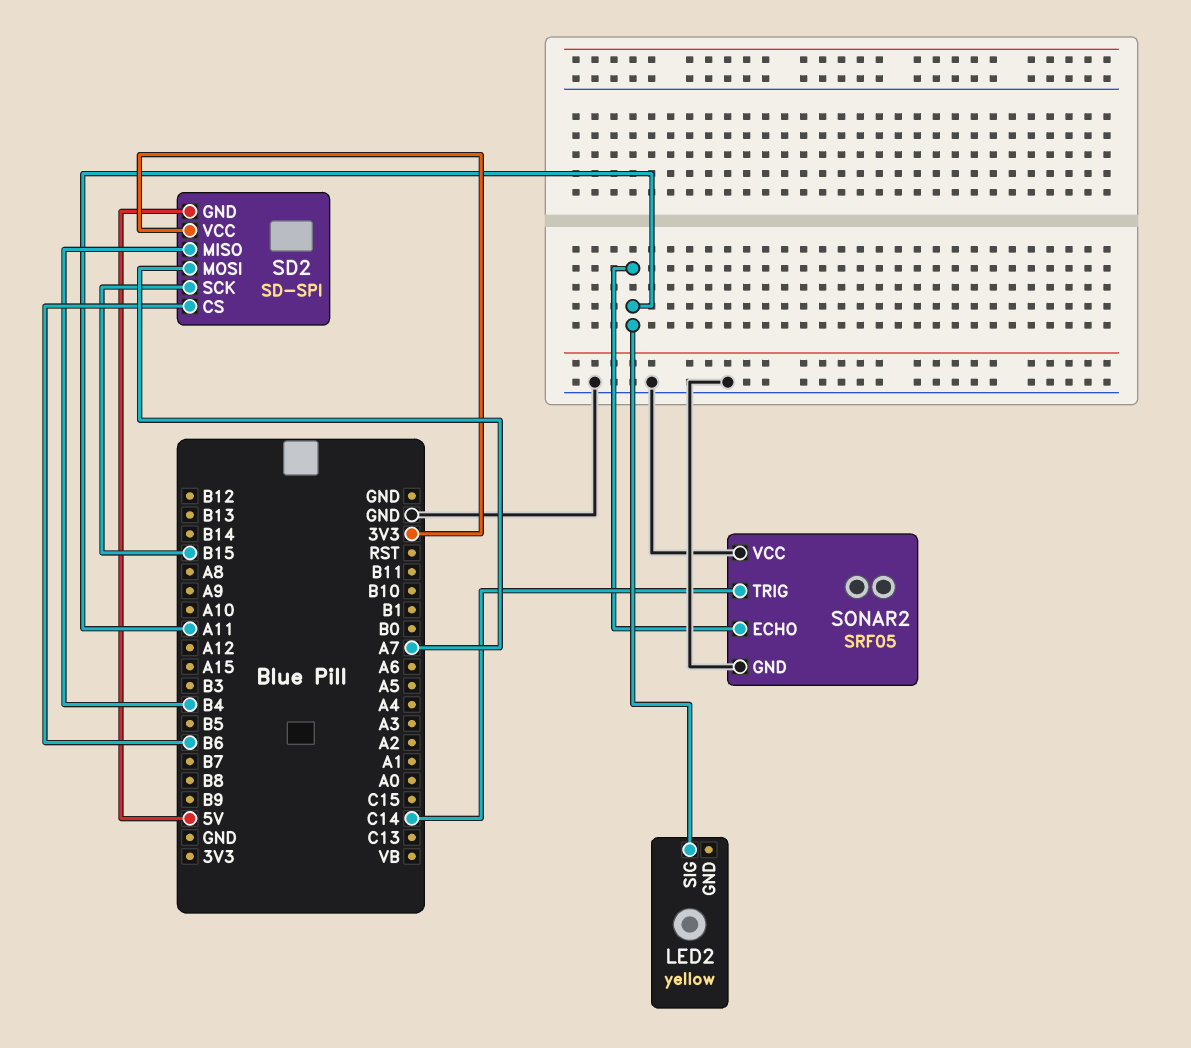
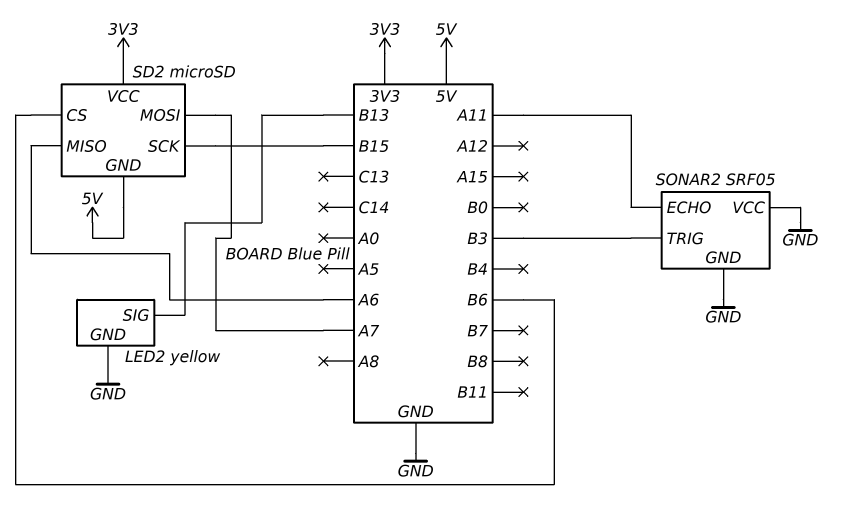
LED2 pin GND: none -> GND
LED2 pin SIG: A11 -> B13
SD2: SD-SPI -> microSD
SD2 pin MISO: B4 -> A6
SONAR2 pin TRIG: C14 -> B3

